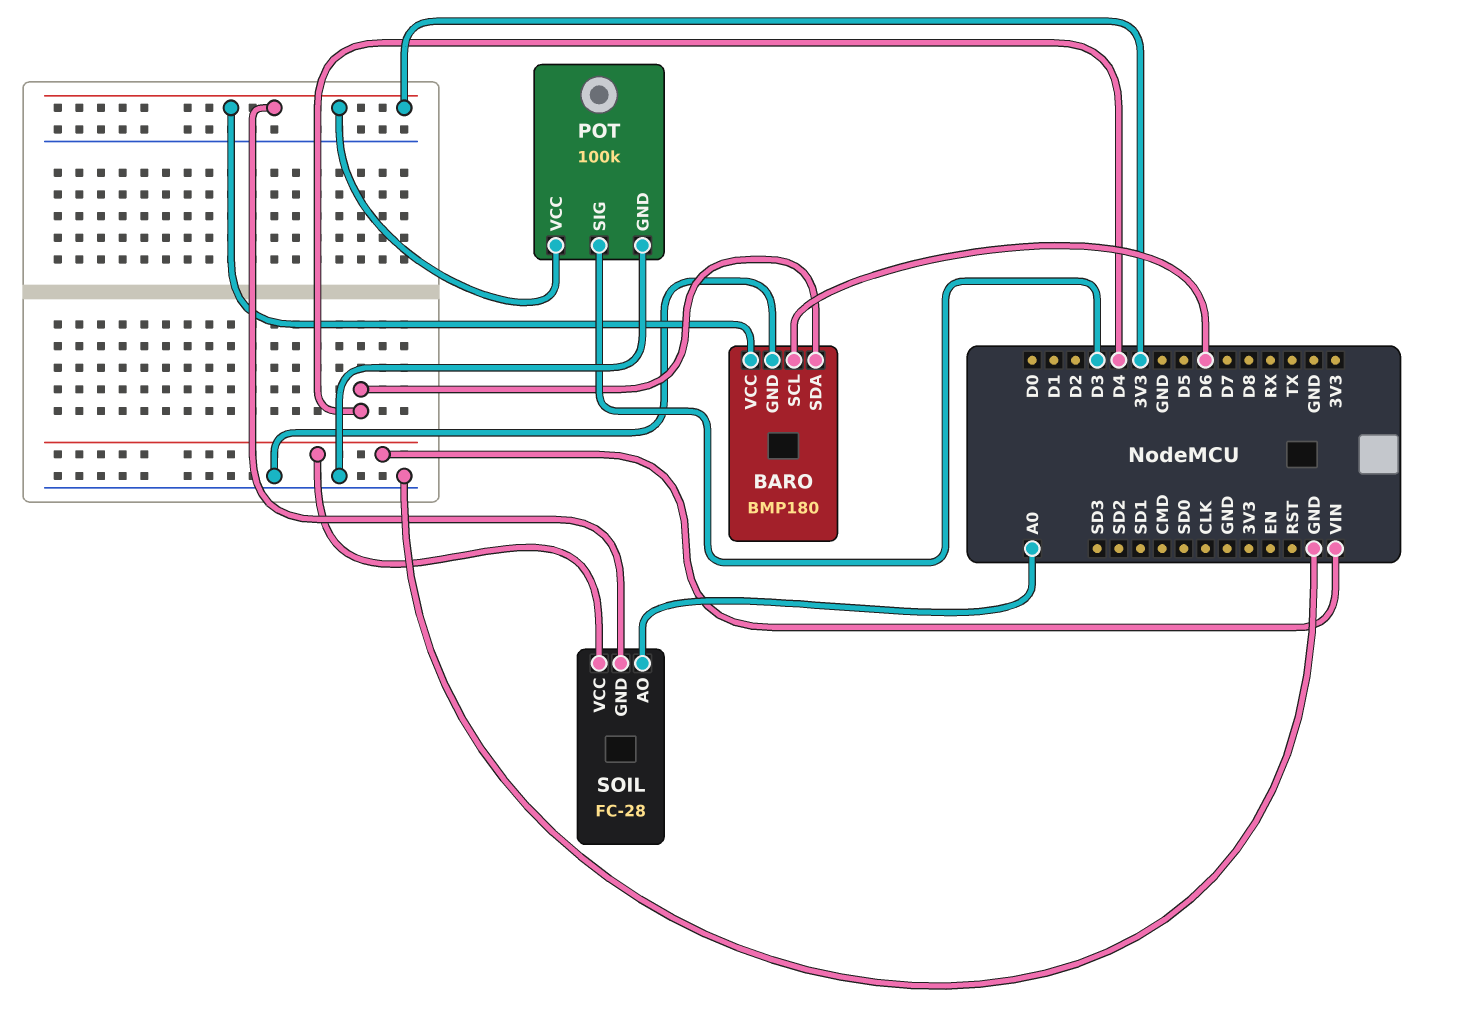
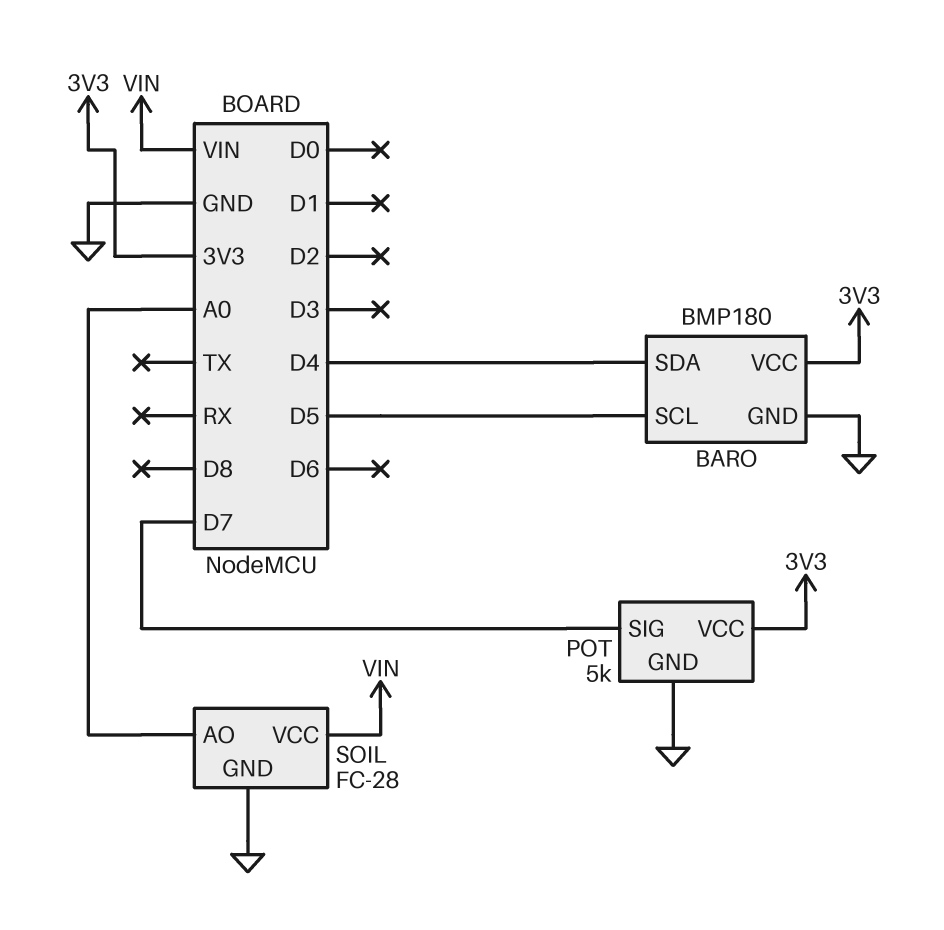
BARO pin SCL: D6 -> D5
POT: 100k -> 5k
POT pin SIG: D3 -> D7
SOIL pin GND: 3V3 -> GND

